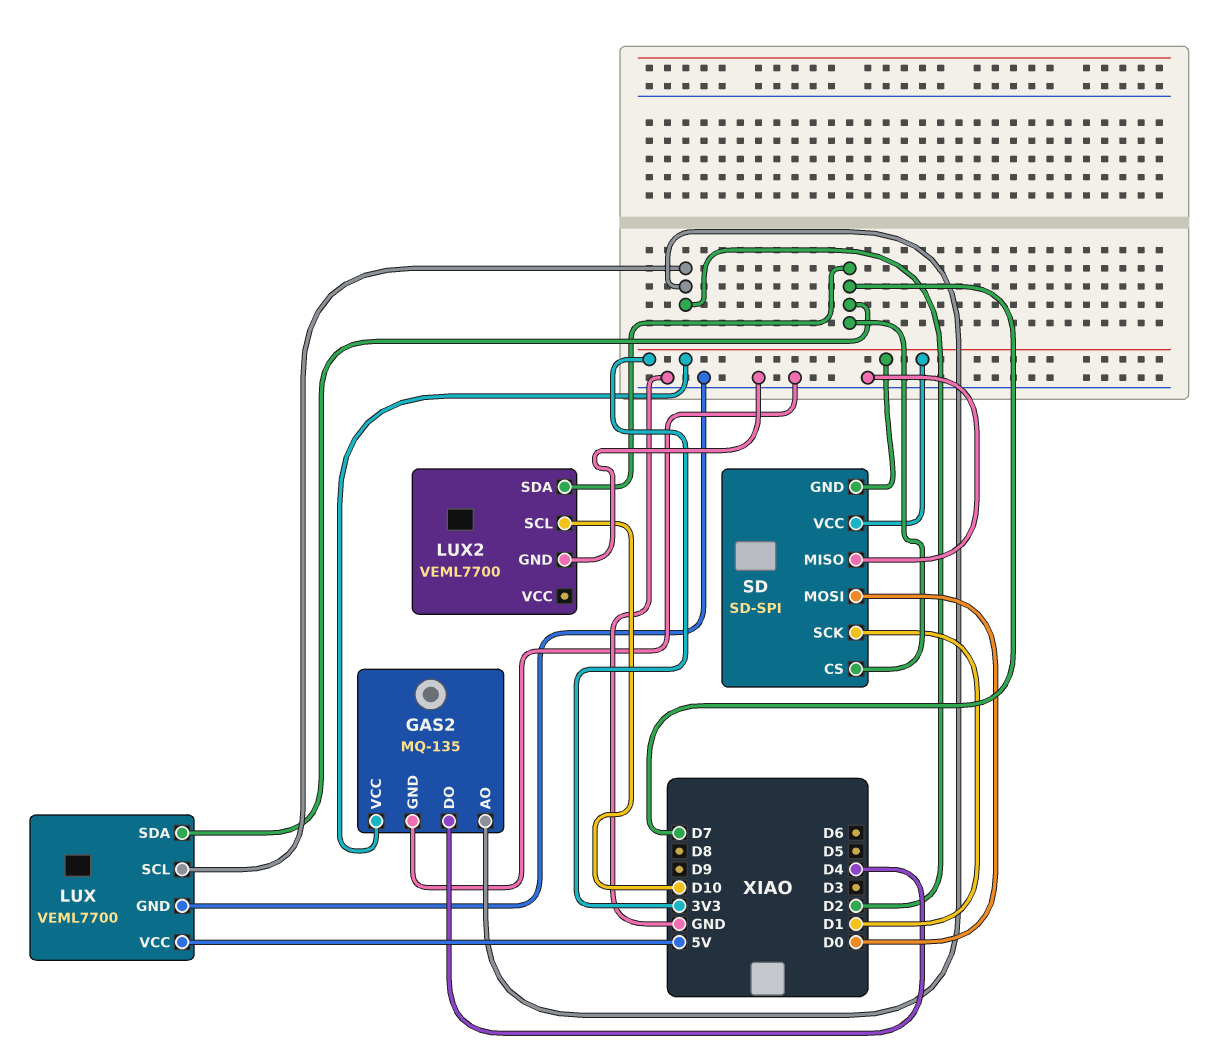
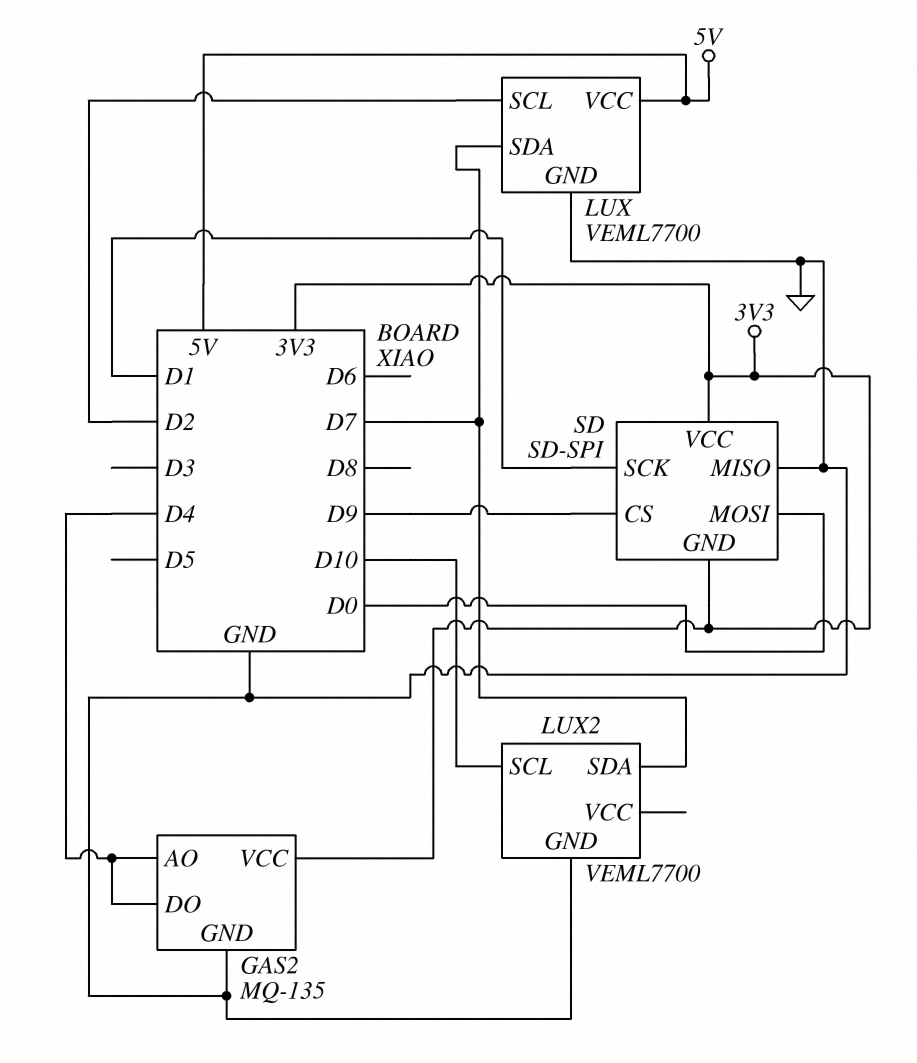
GAS2 pin AO: D2 -> D4
SD pin CS: D7 -> D9

